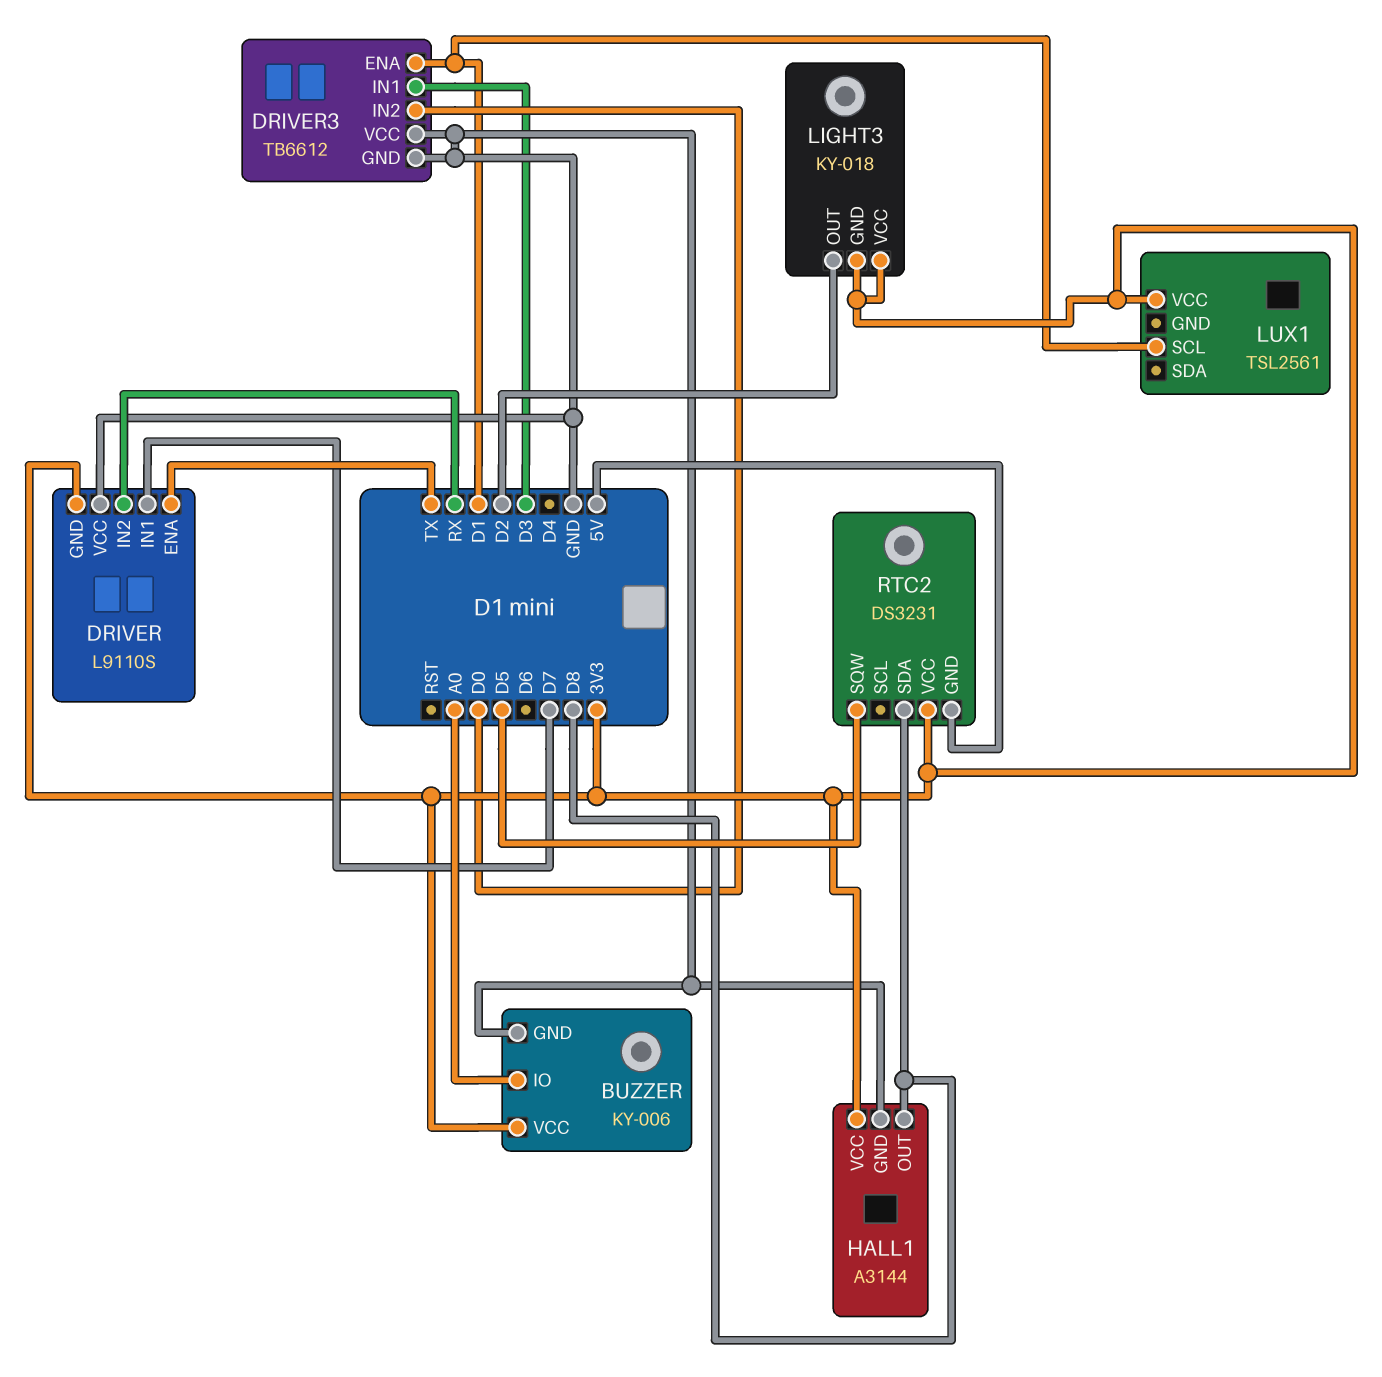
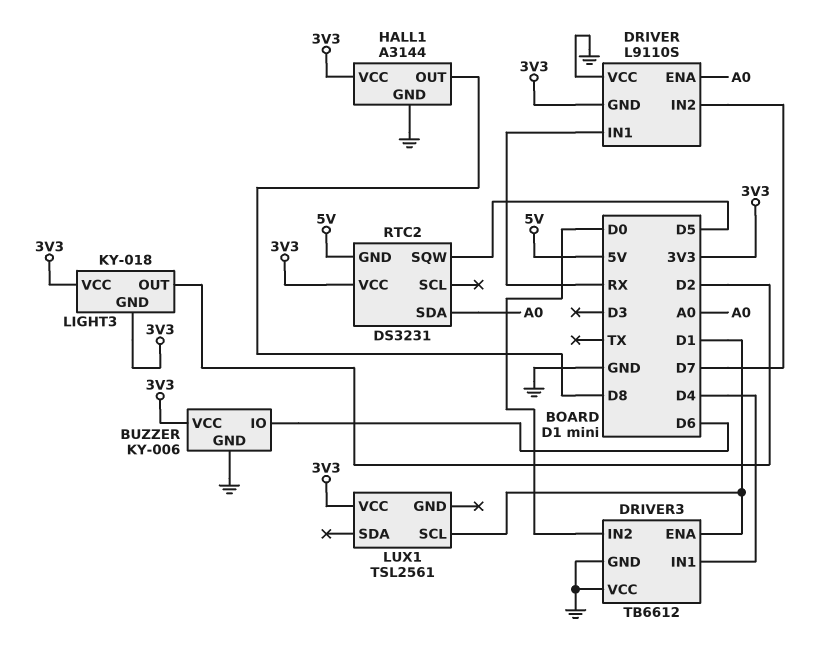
BUZZER pin IO: A0 -> D6
DRIVER pin ENA: TX -> A0
DRIVER pin IN1: D7 -> RX
DRIVER pin IN2: RX -> D7
DRIVER3 pin IN1: D3 -> D4
RTC2 pin SDA: D8 -> A0

